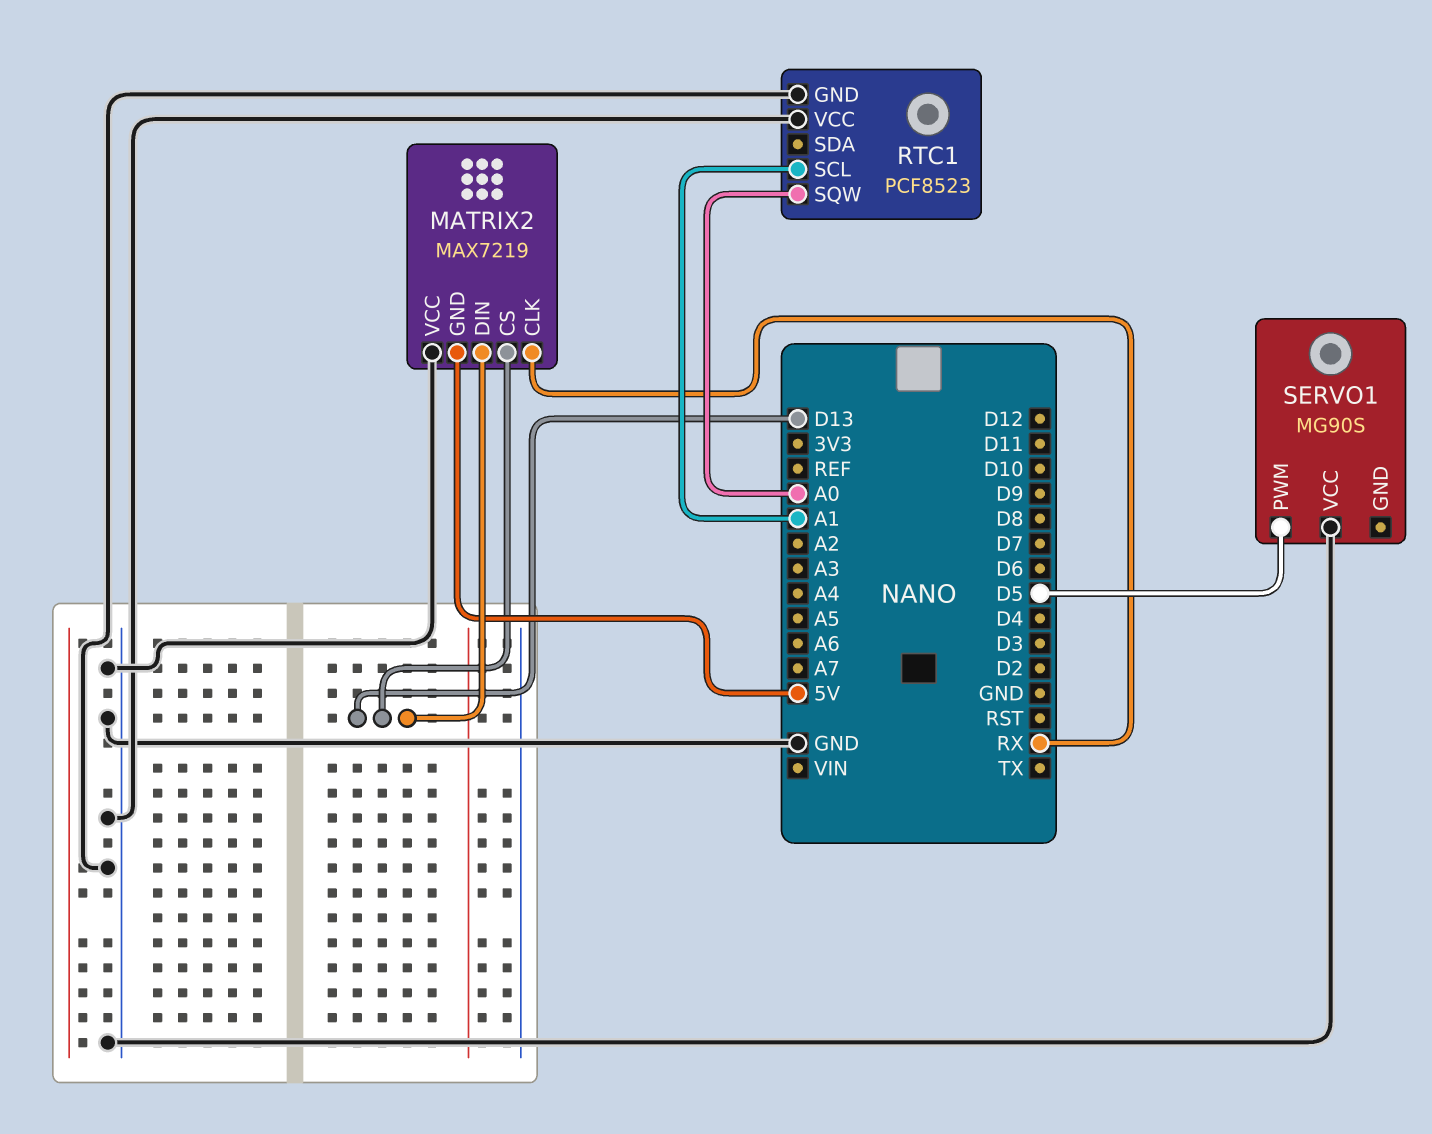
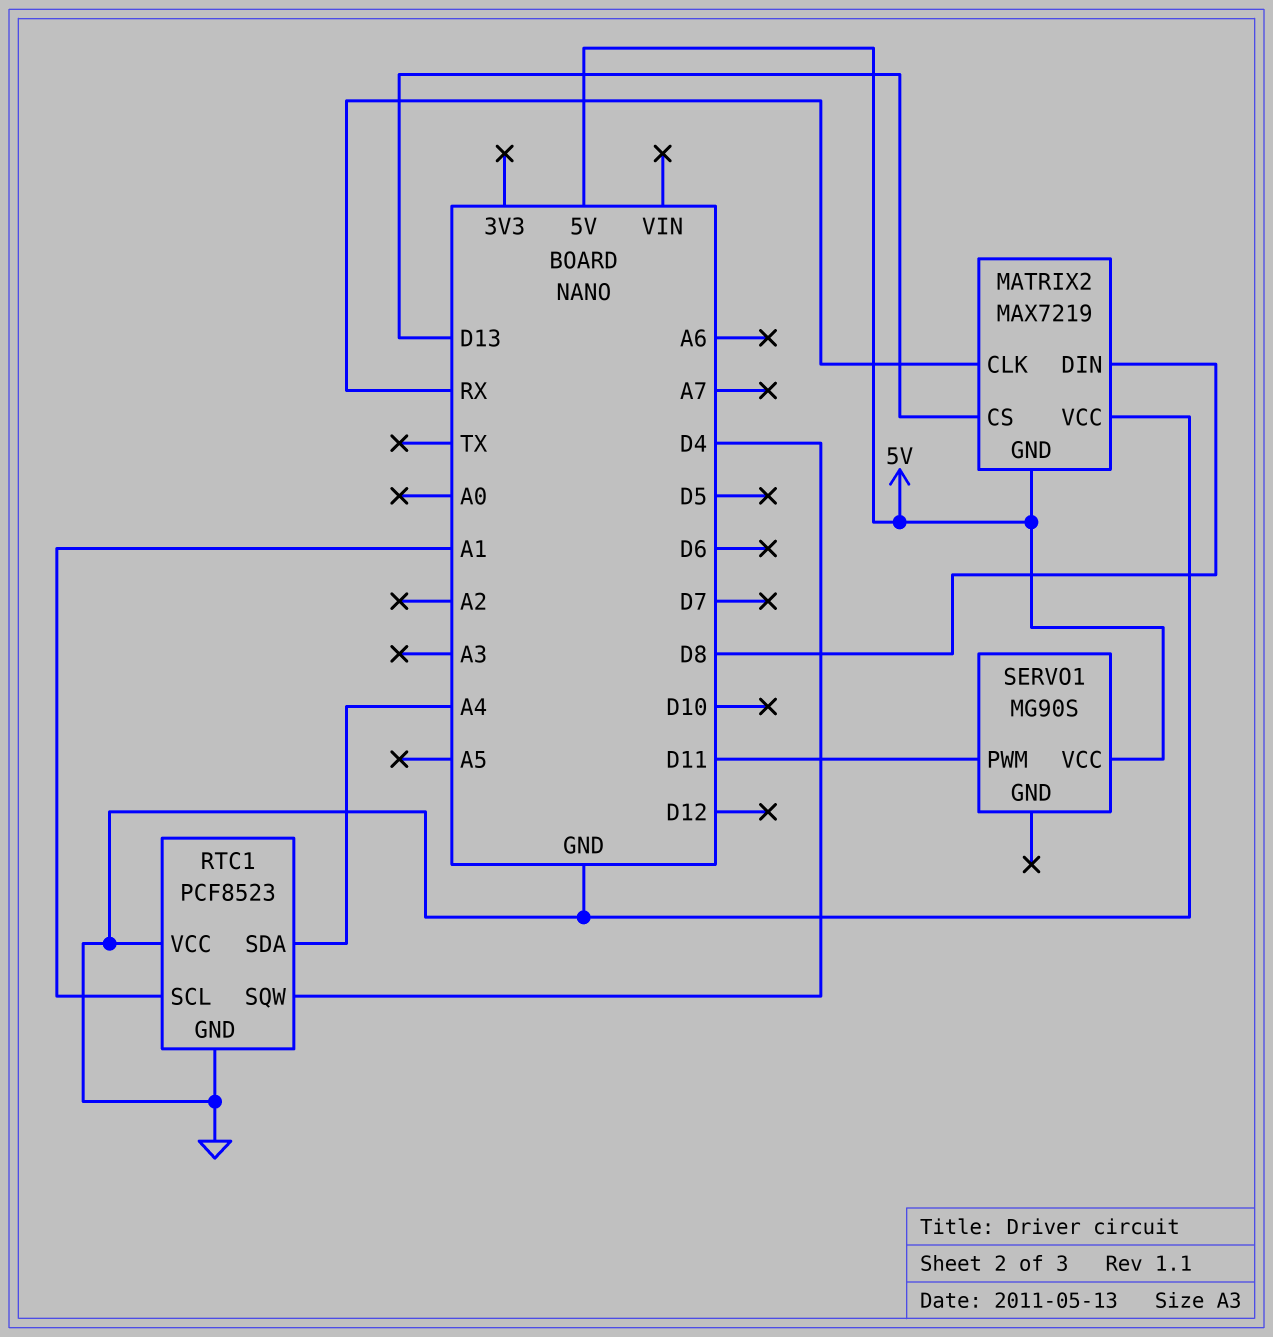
MATRIX2 pin DIN: D13 -> D8
RTC1 pin SDA: none -> A4
RTC1 pin SQW: A0 -> D4
SERVO1 pin PWM: D5 -> D11
SERVO1 pin VCC: GND -> 5V

